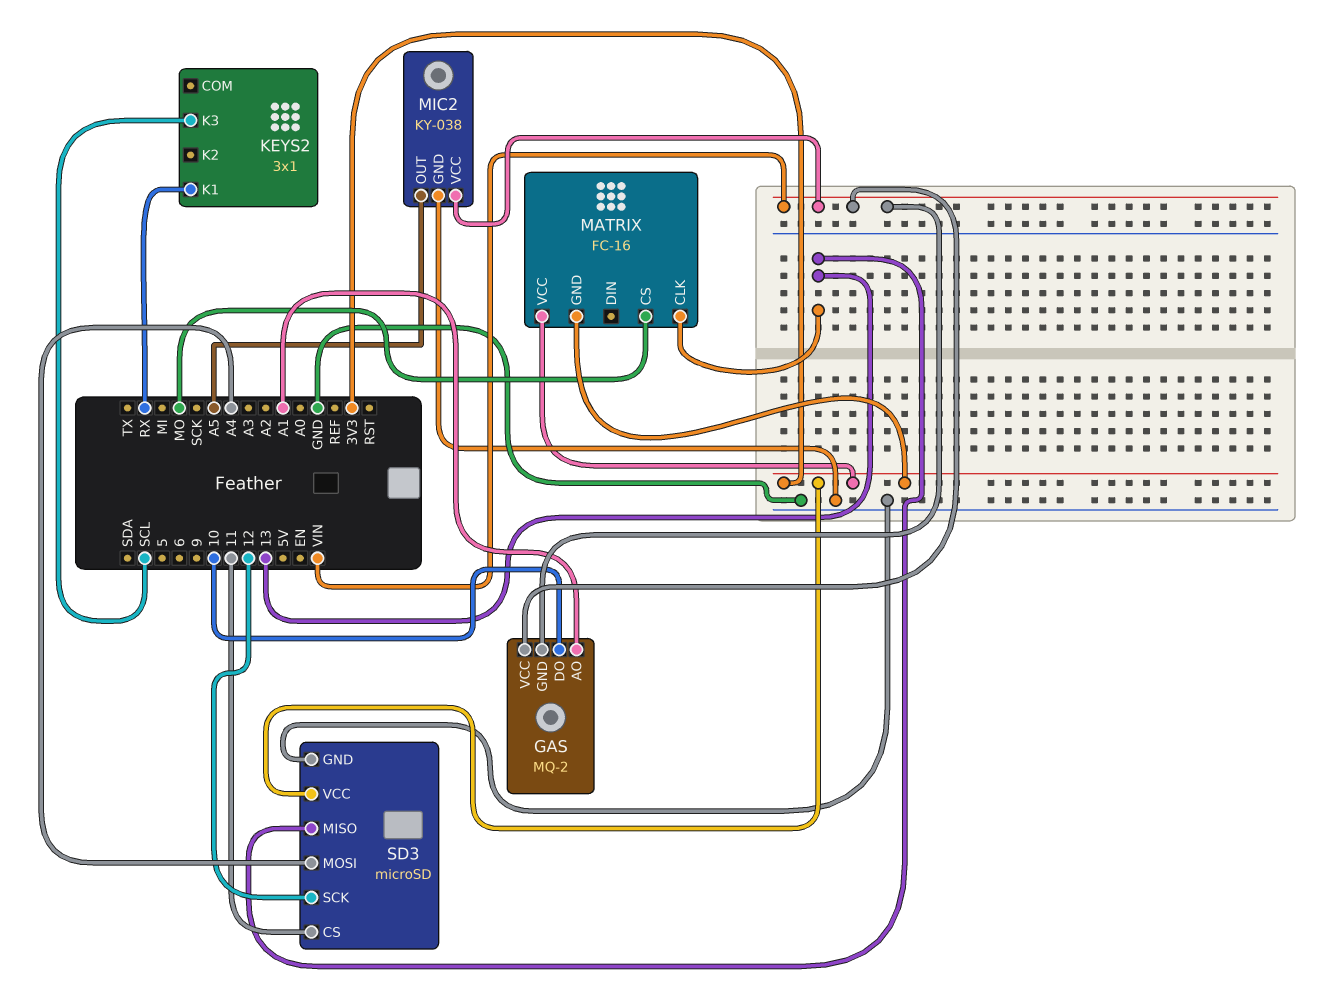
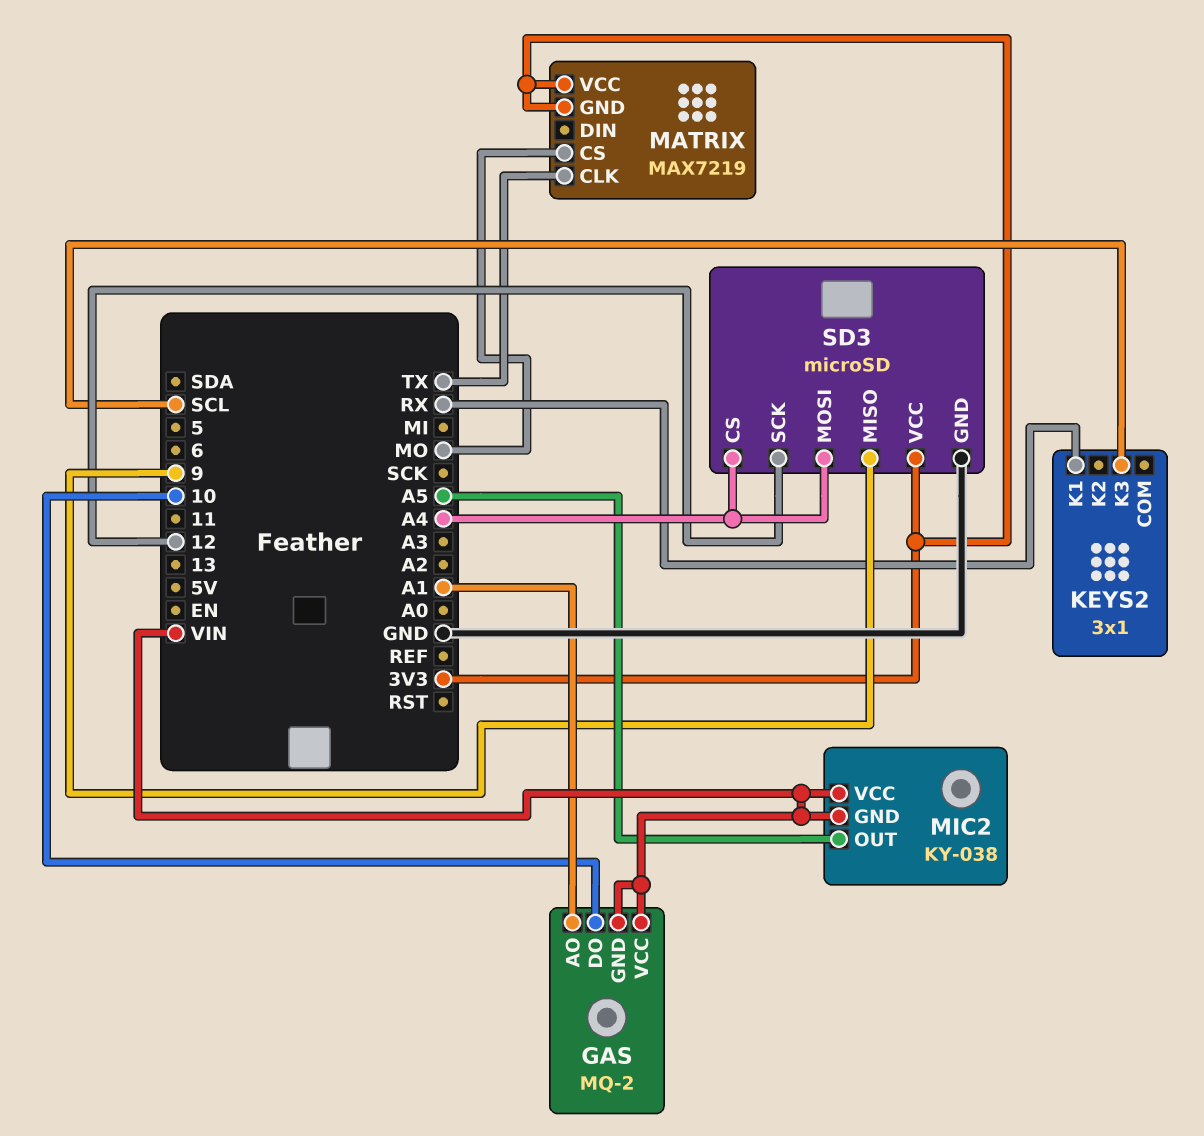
MATRIX: FC-16 -> MAX7219
MATRIX pin CLK: 13 -> TX
MIC2 pin GND: GND -> VIN
SD3 pin CS: 11 -> A4
SD3 pin MISO: 13 -> 9

